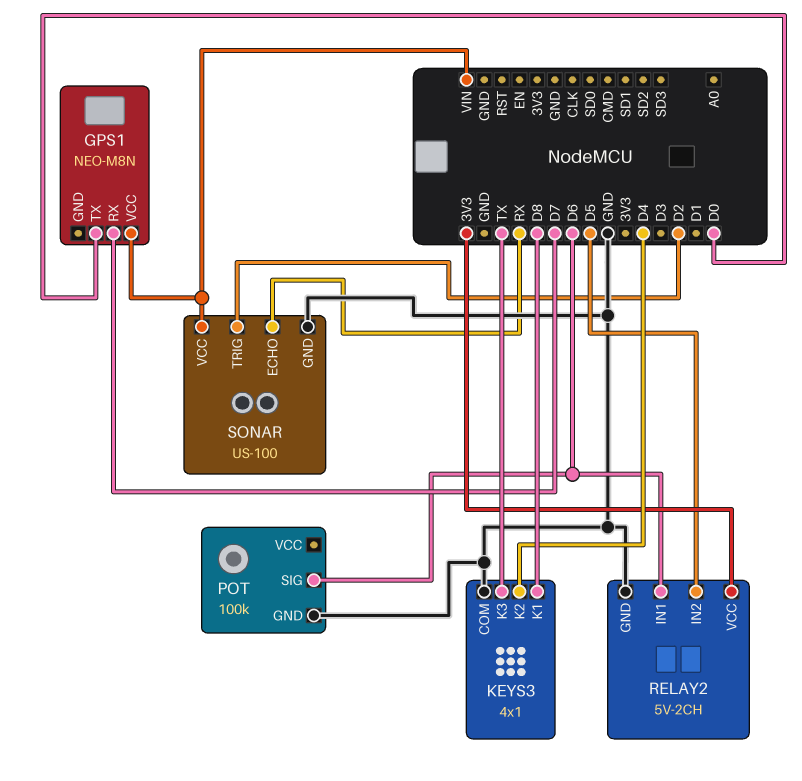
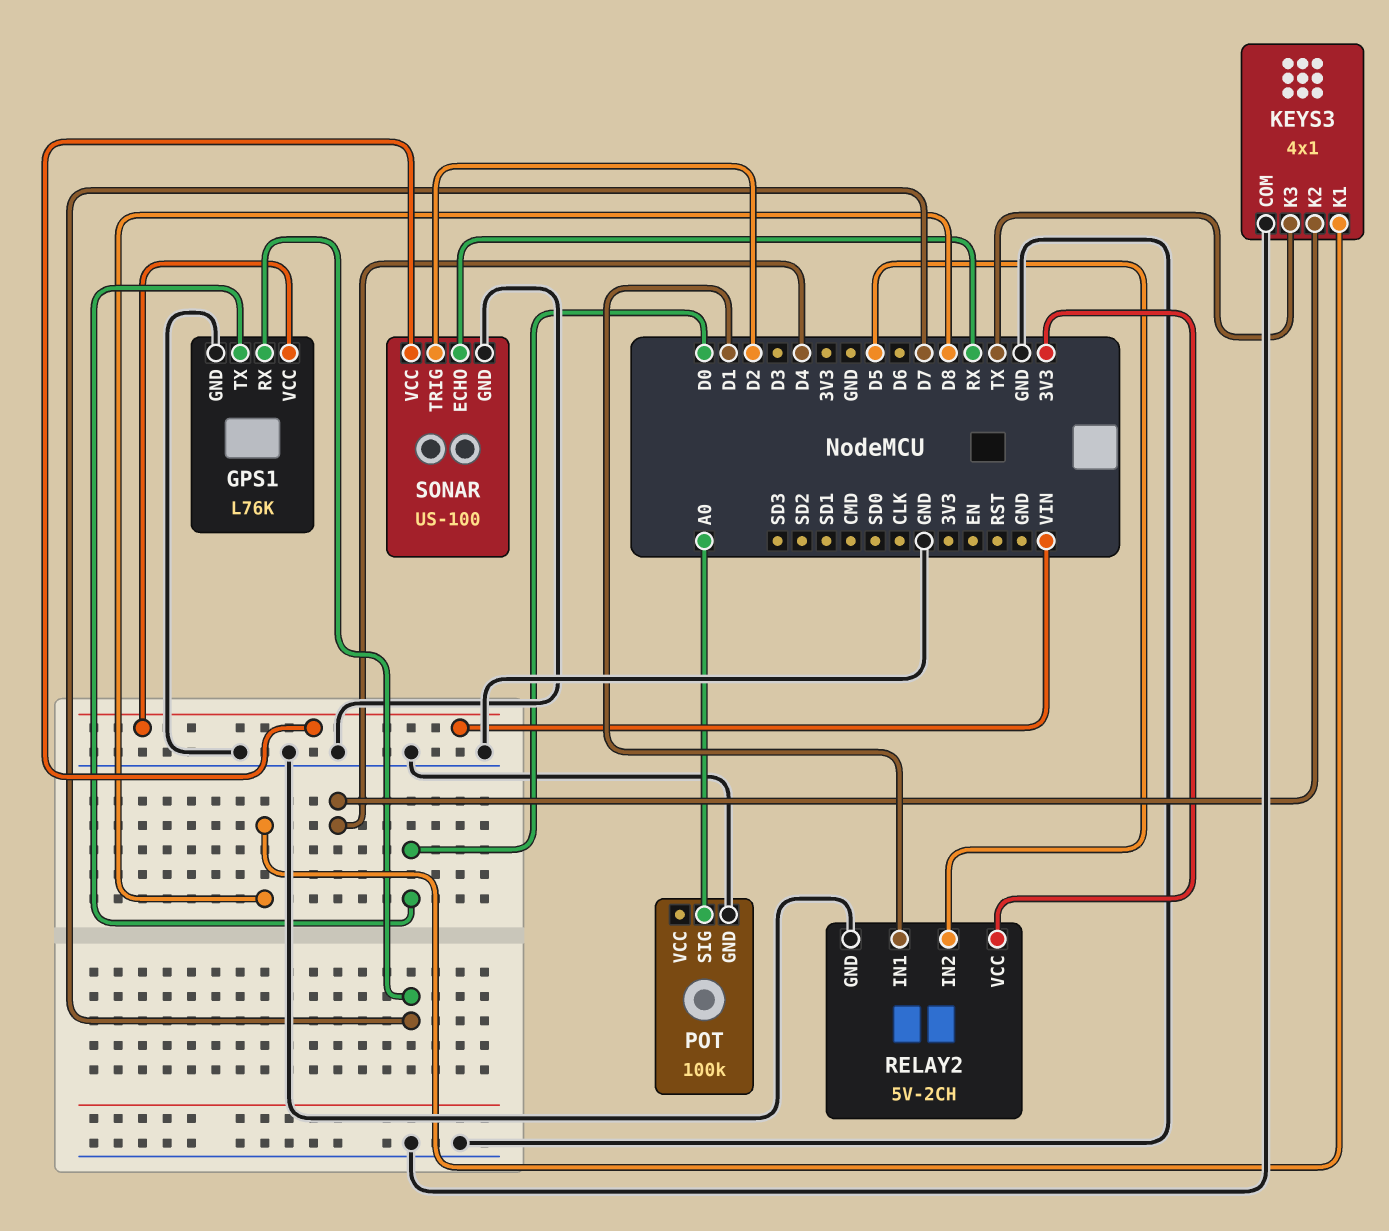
GPS1: NEO-M8N -> L76K
GPS1 pin GND: none -> GND
POT pin SIG: D6 -> A0
RELAY2 pin IN1: D6 -> D1

